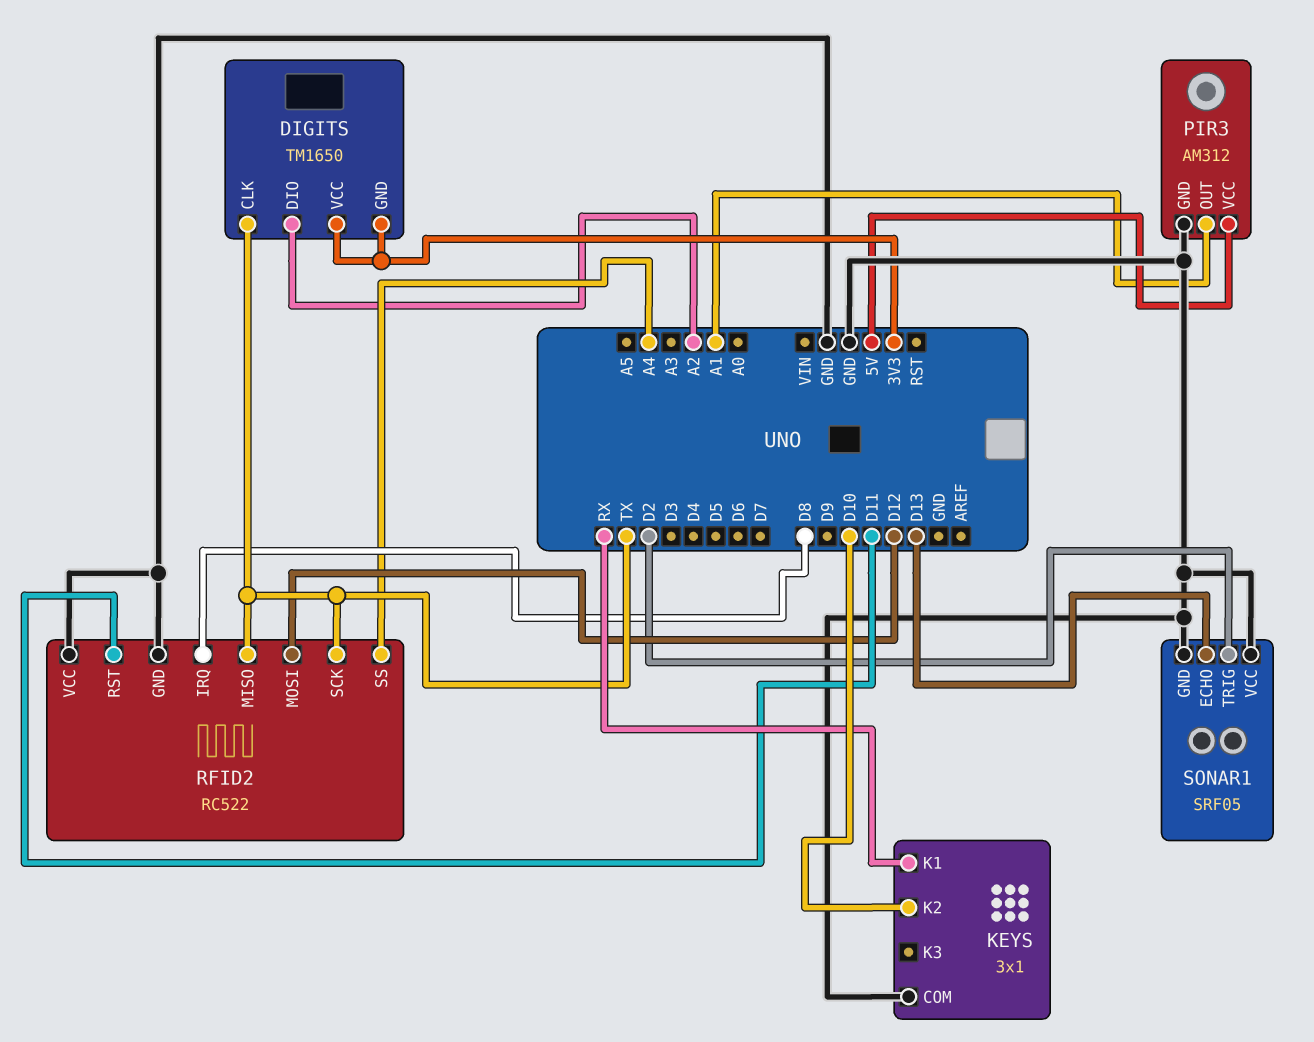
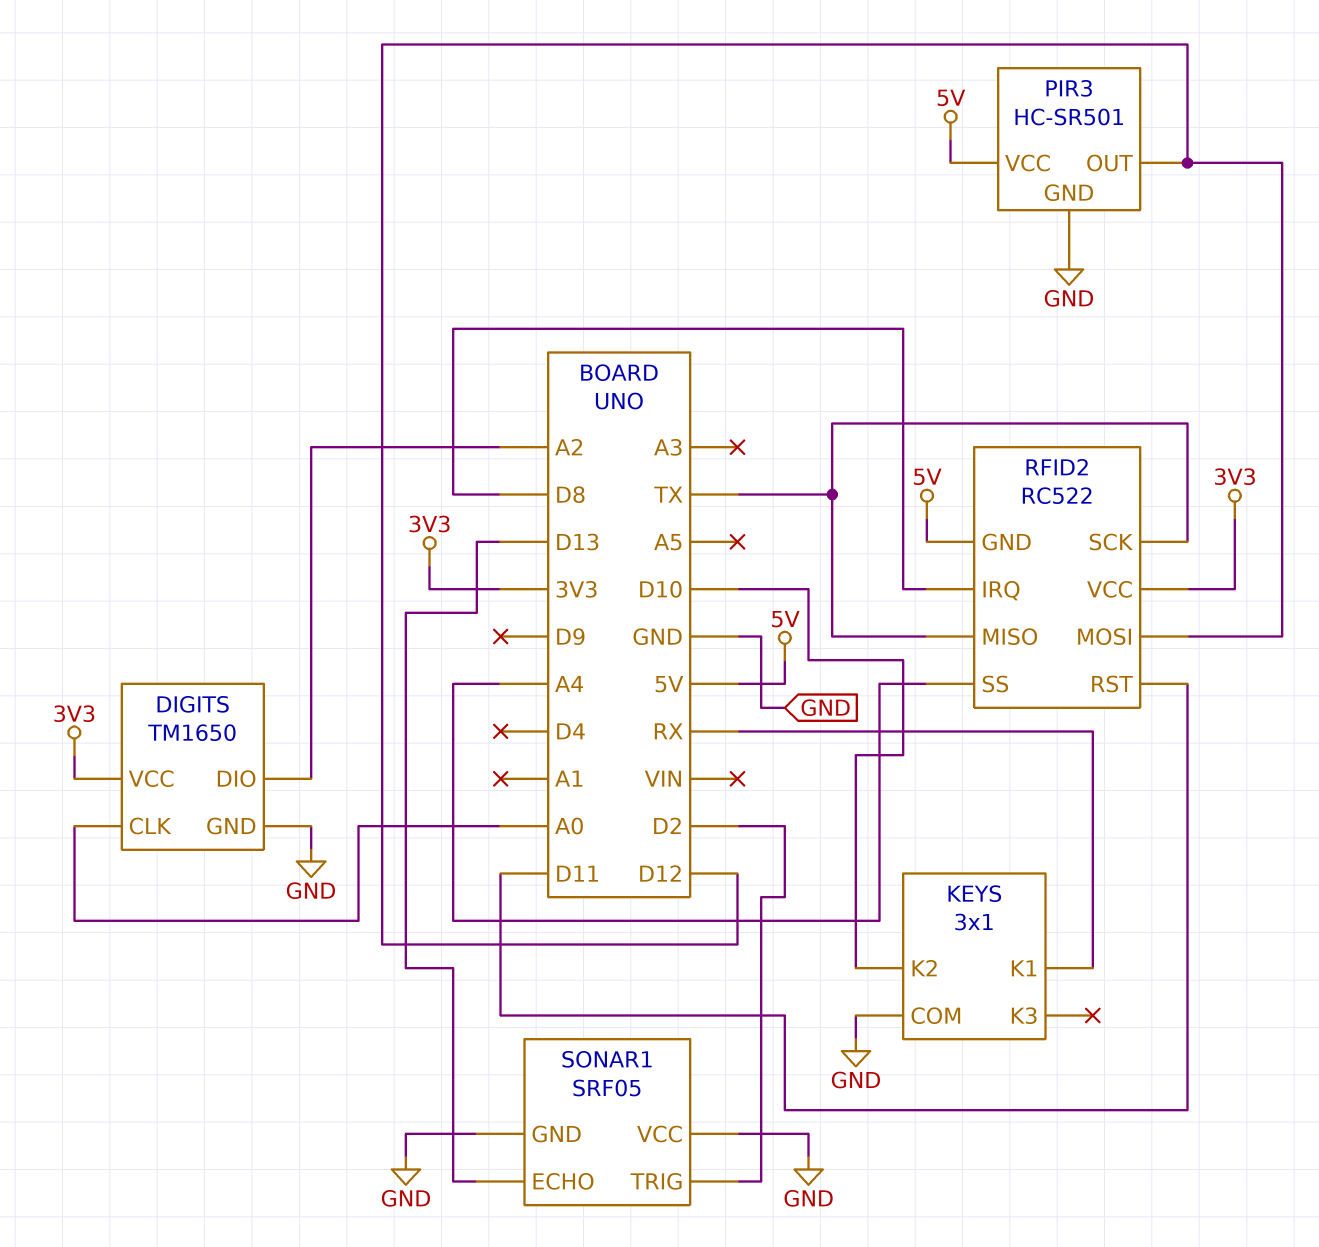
DIGITS pin CLK: TX -> A0
DIGITS pin GND: 3V3 -> GND
PIR3: AM312 -> HC-SR501
PIR3 pin OUT: A1 -> D12
RFID2 pin GND: GND -> 5V
RFID2 pin VCC: GND -> 3V3

